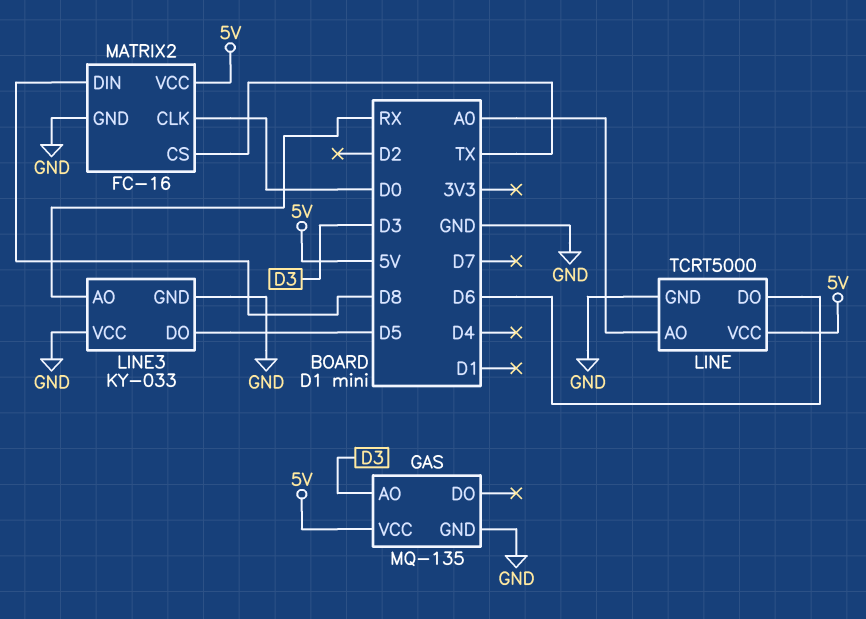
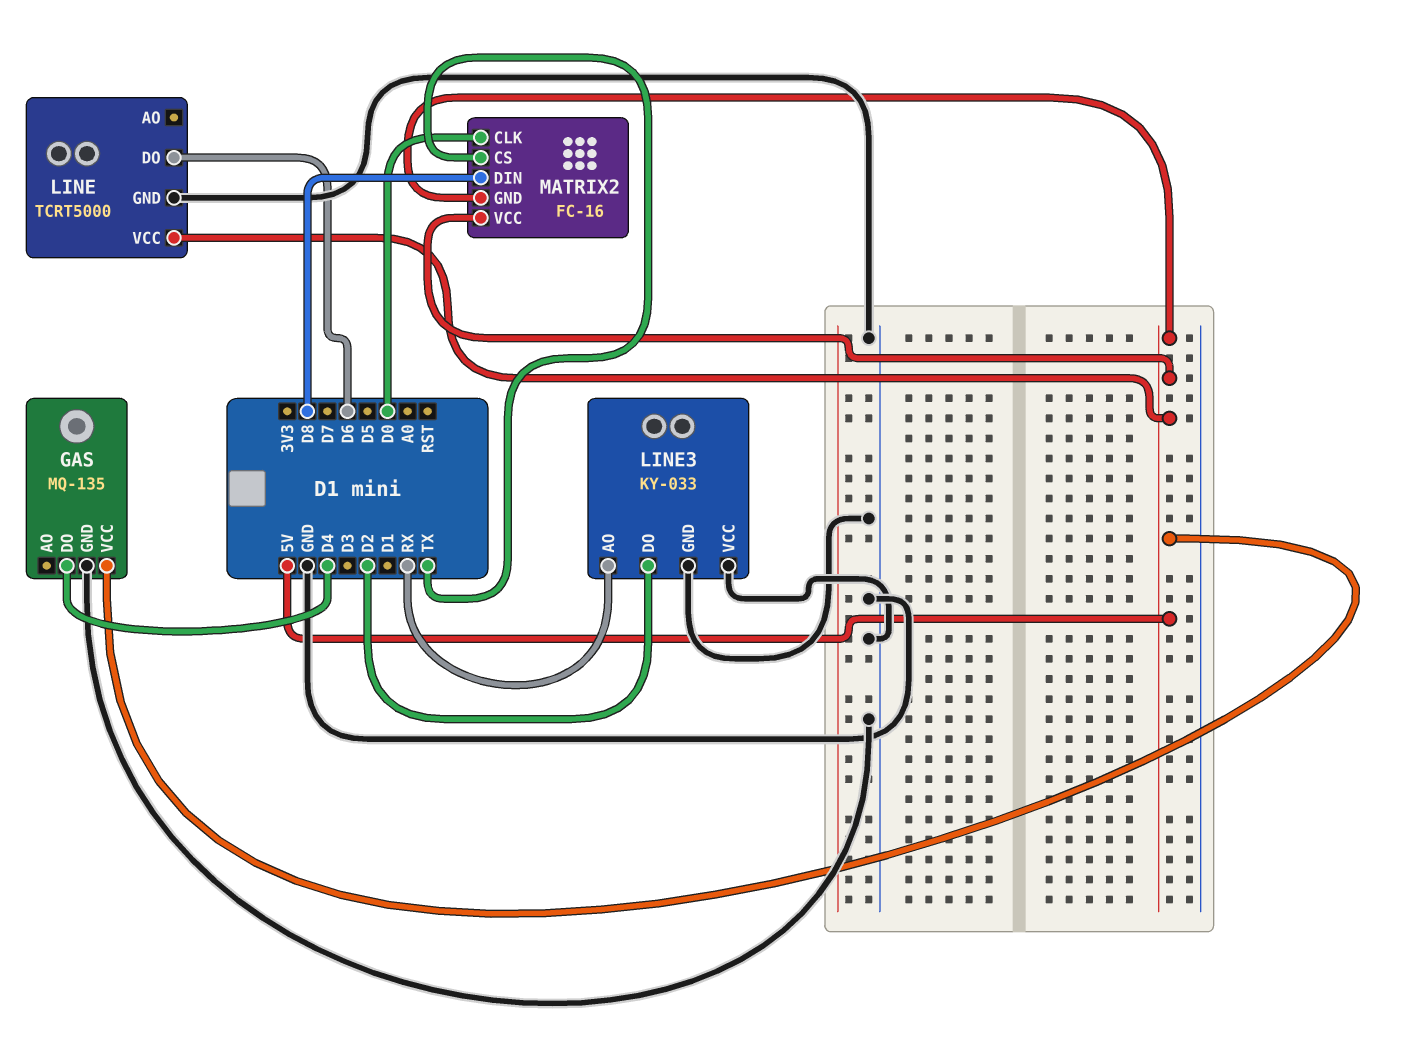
GAS pin AO: D3 -> none
GAS pin DO: none -> D4
LINE pin AO: A0 -> none
LINE3 pin DO: D5 -> D2
MATRIX2 pin GND: GND -> 5V

